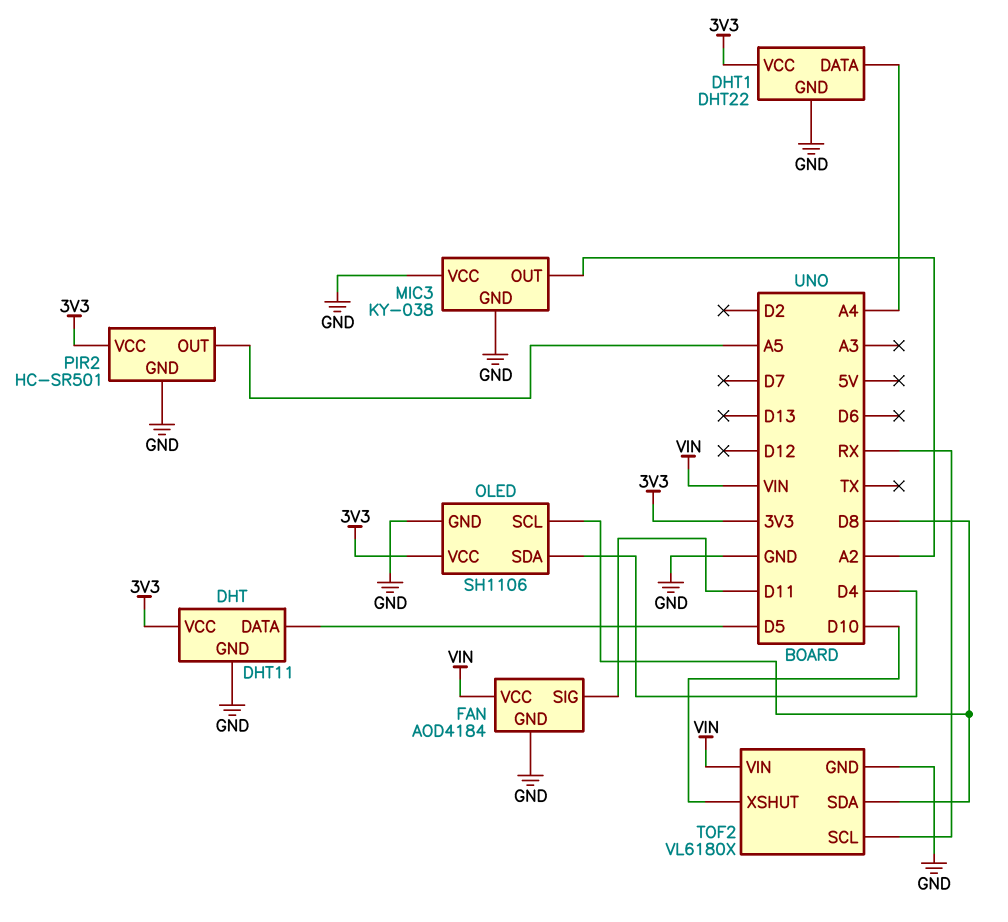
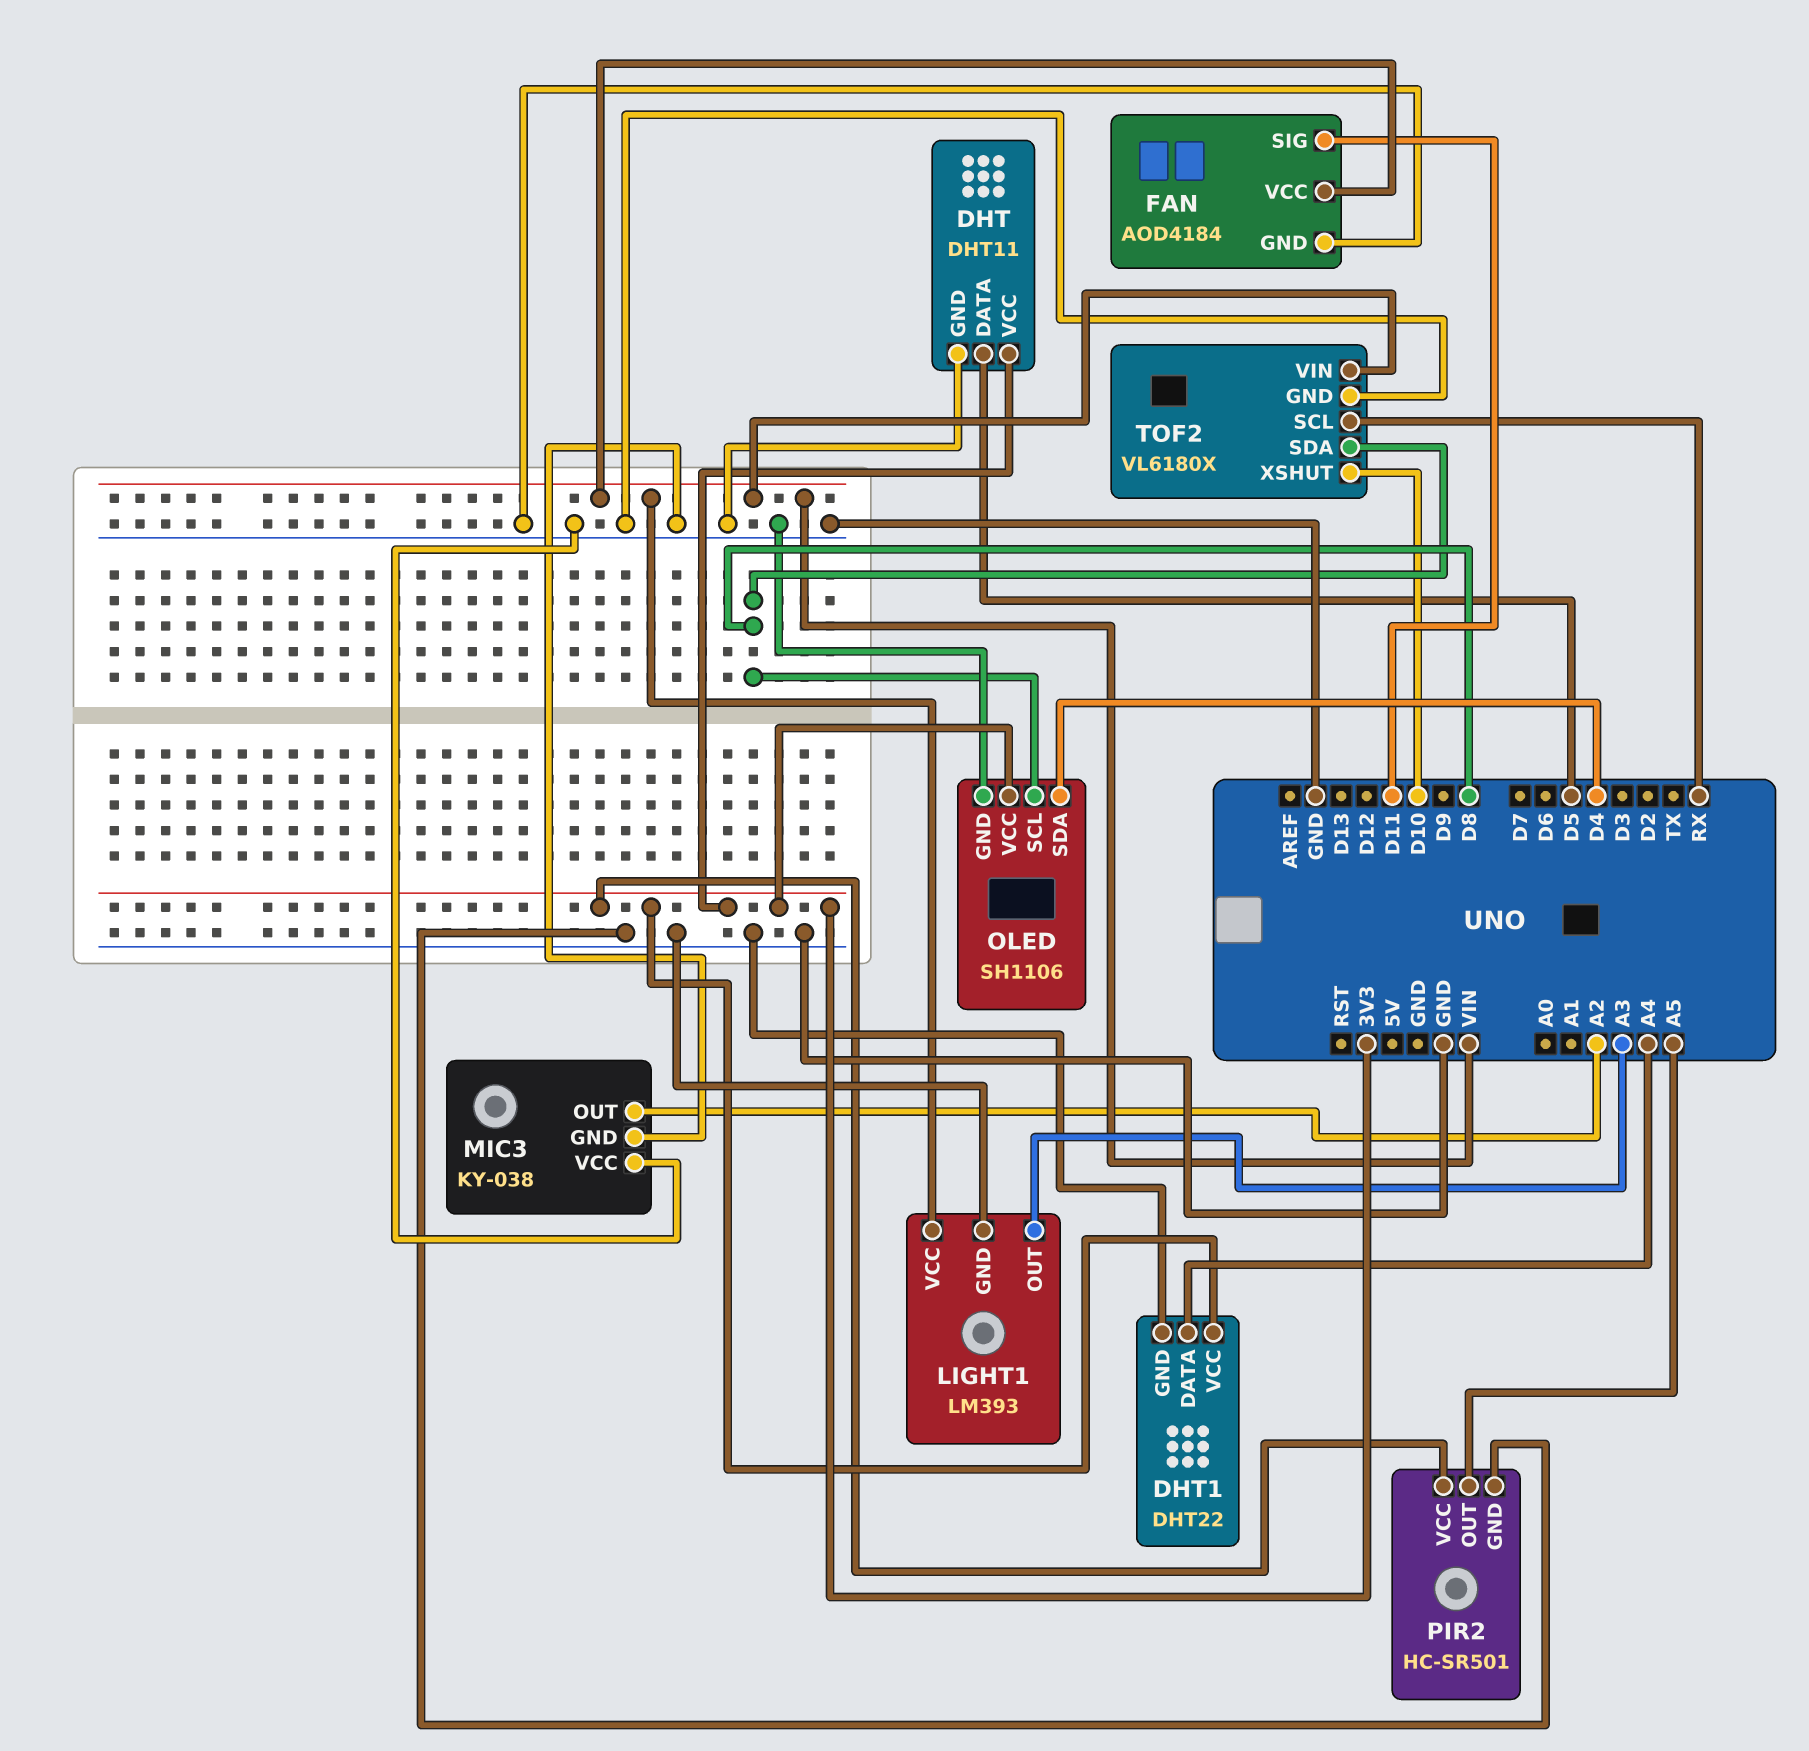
LIGHT1: none -> LM393
LIGHT1 pin GND: none -> GND
LIGHT1 pin OUT: none -> A3
LIGHT1 pin VCC: none -> VIN

